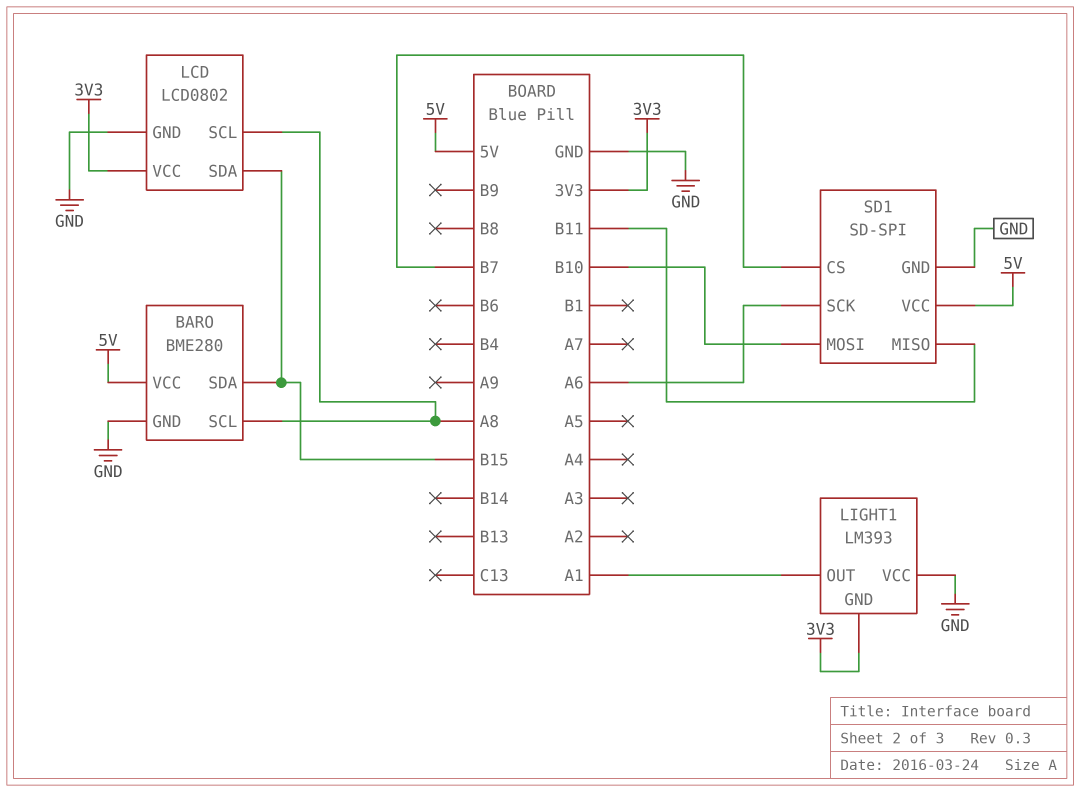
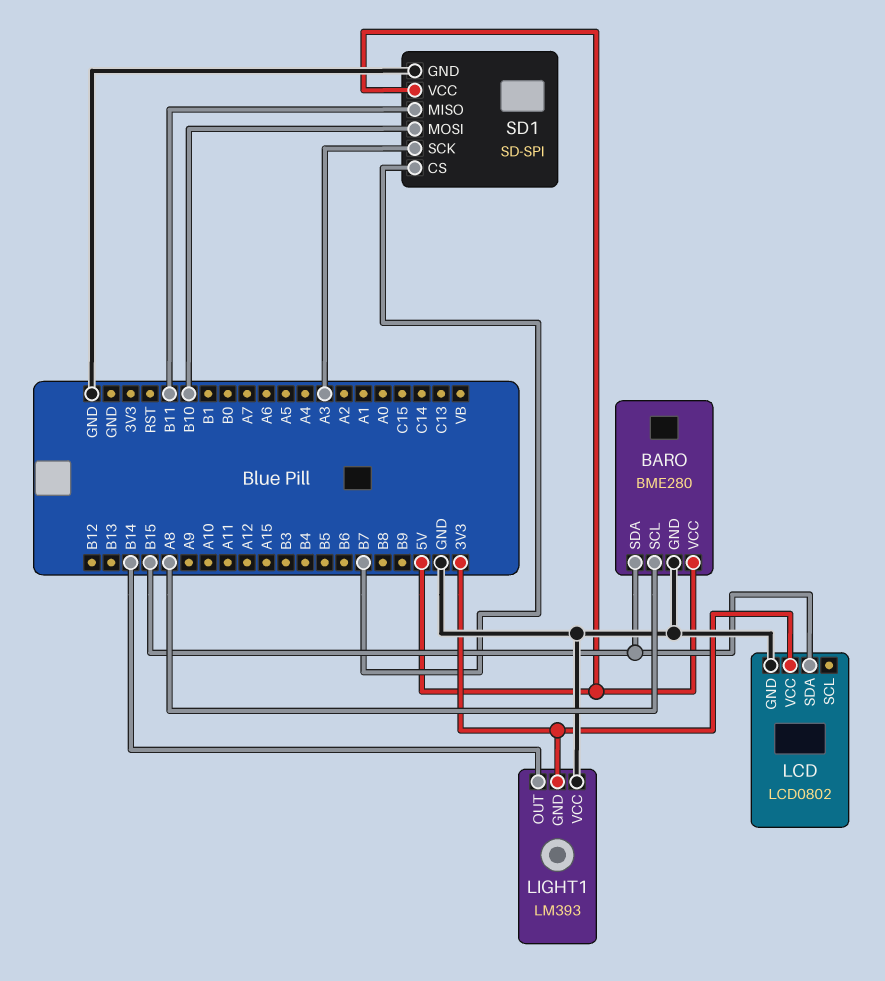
LCD pin SCL: A8 -> none
LIGHT1 pin OUT: A1 -> B14
SD1 pin SCK: A6 -> A3

